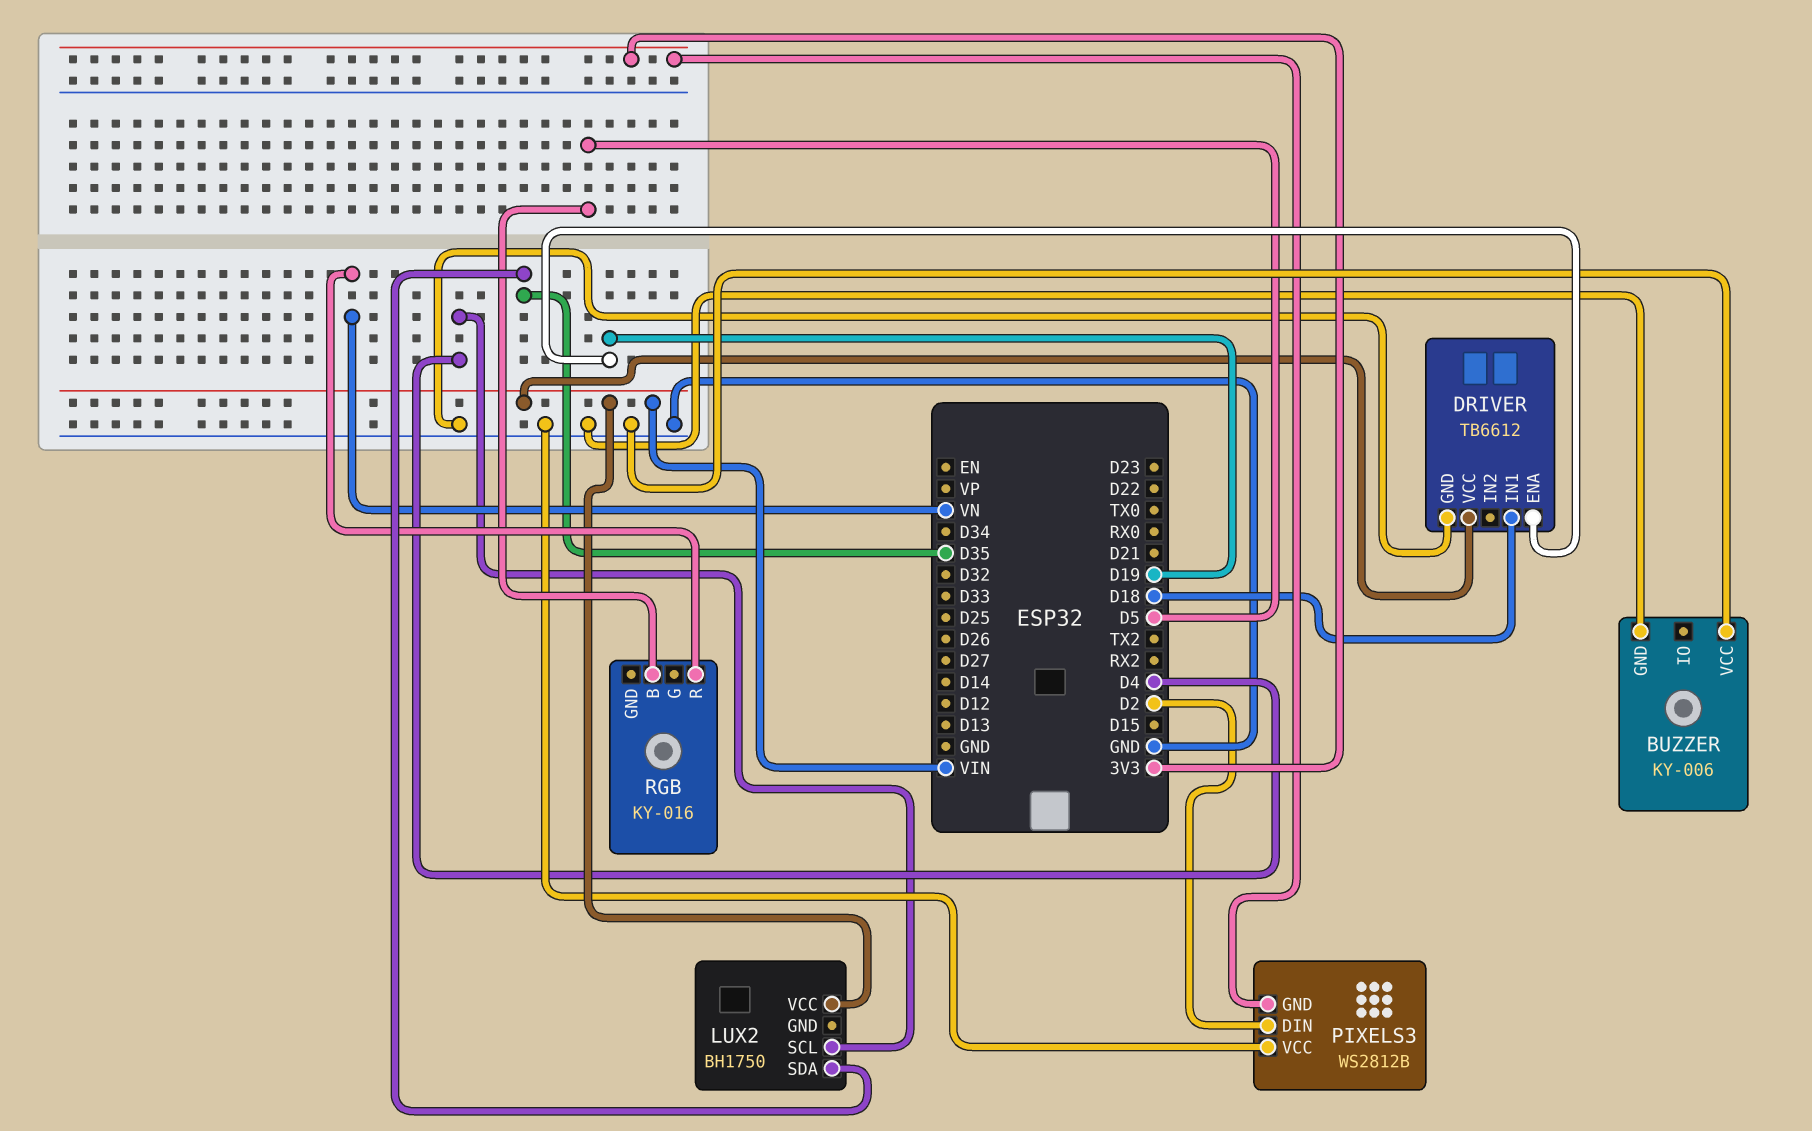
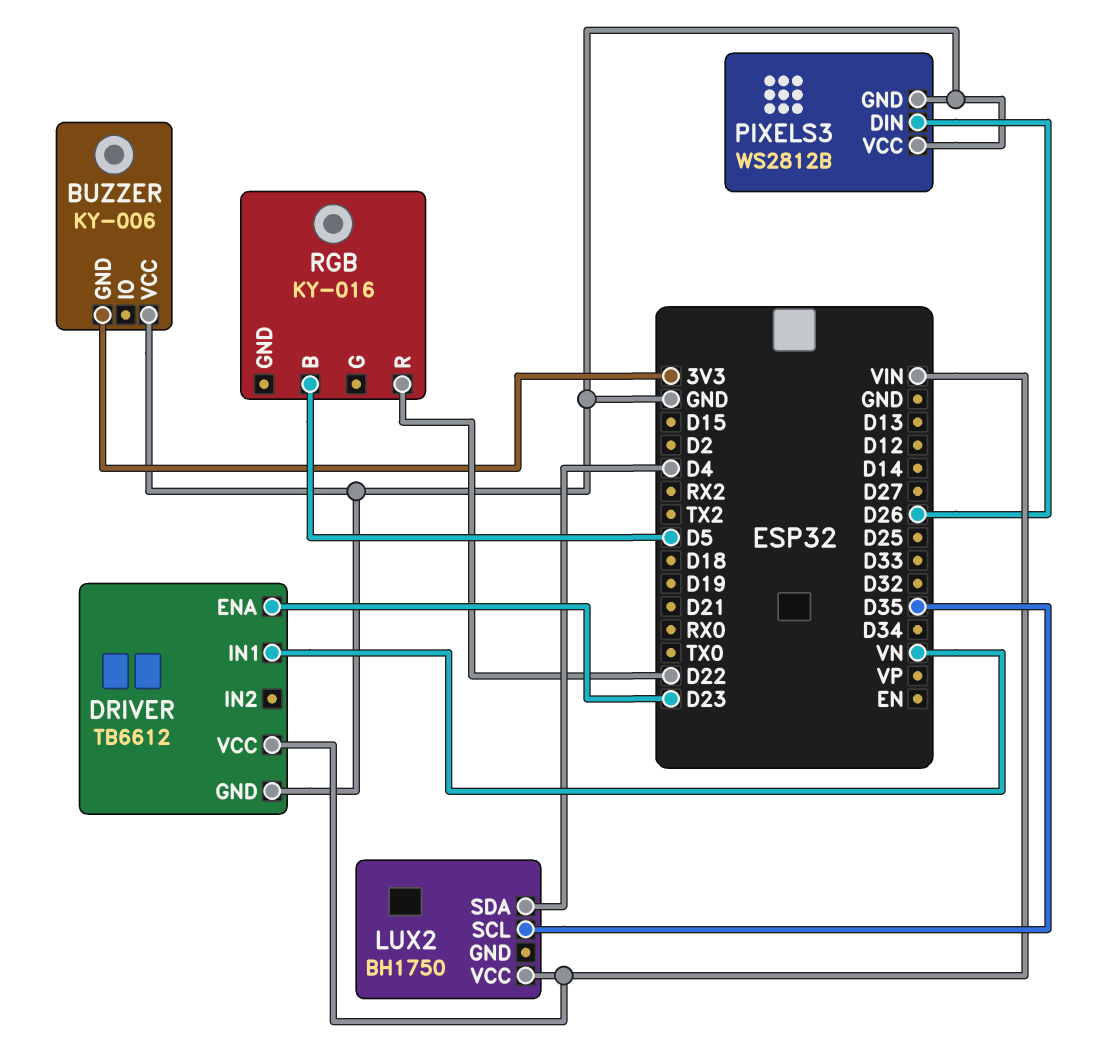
BUZZER pin GND: GND -> 3V3
DRIVER pin ENA: D19 -> D23
DRIVER pin IN1: D18 -> VN
LUX2 pin SCL: D4 -> D35
LUX2 pin SDA: D35 -> D4
PIXELS3 pin DIN: D2 -> D26
PIXELS3 pin GND: 3V3 -> GND
RGB pin R: VN -> D22

